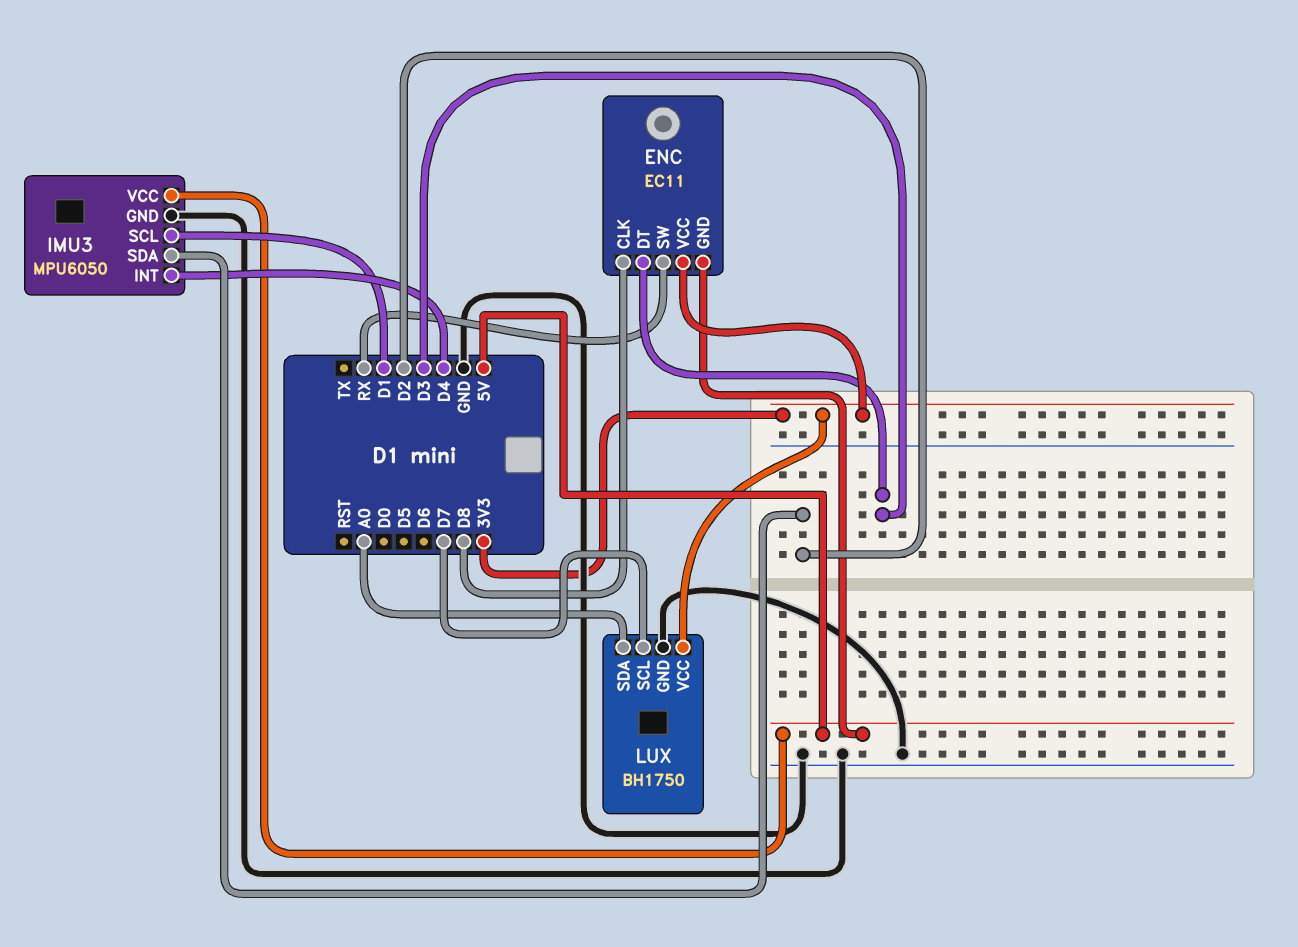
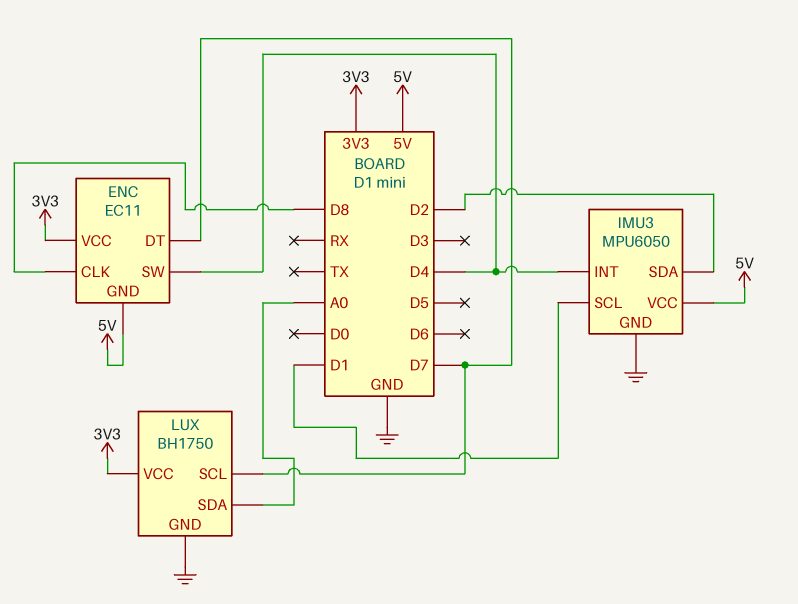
ENC pin DT: D3 -> D7
ENC pin SW: RX -> D4

